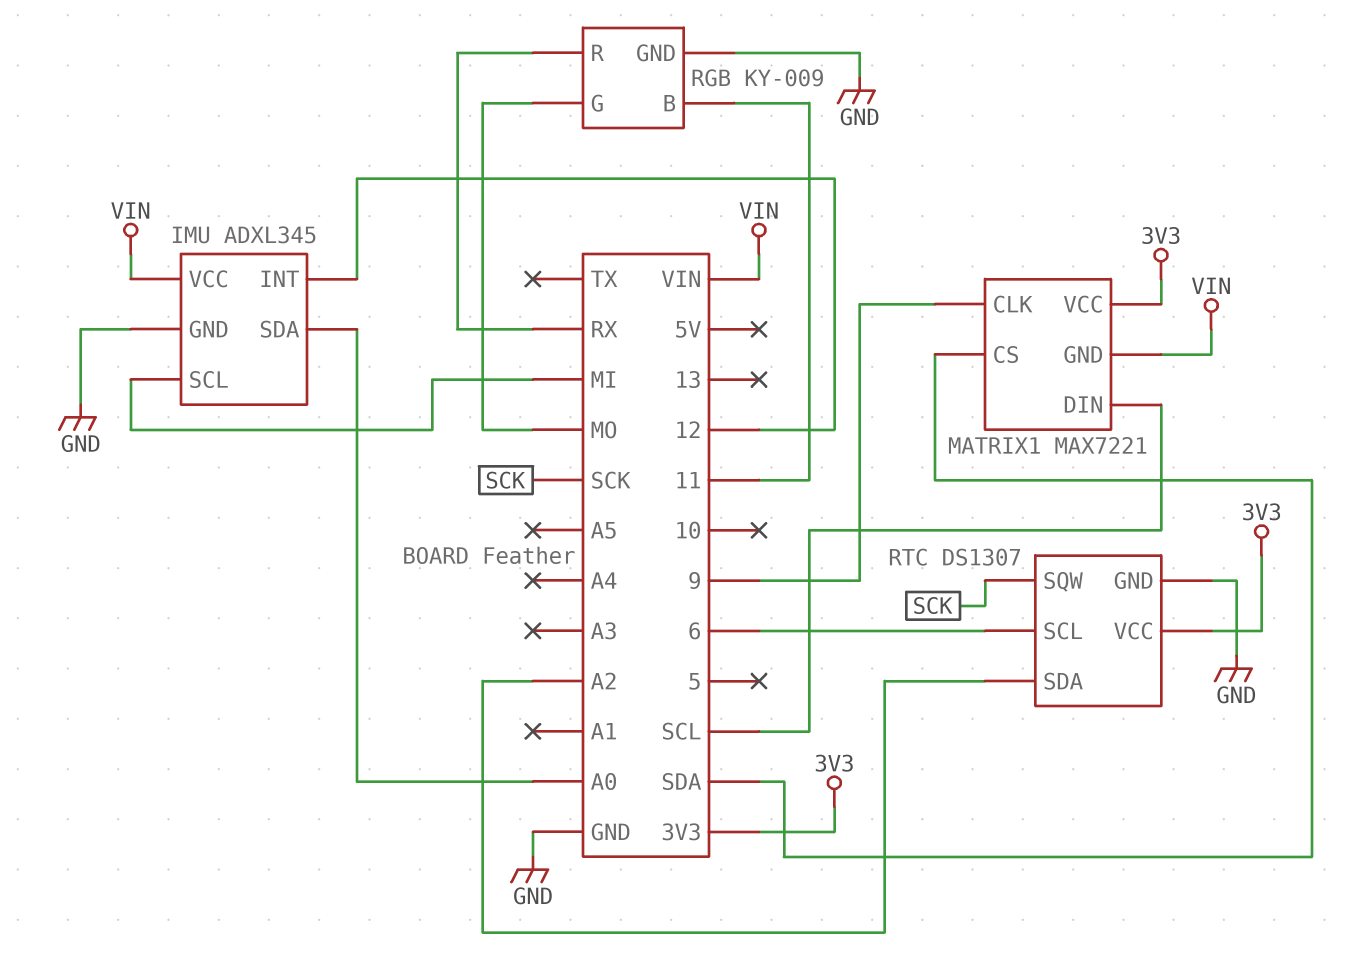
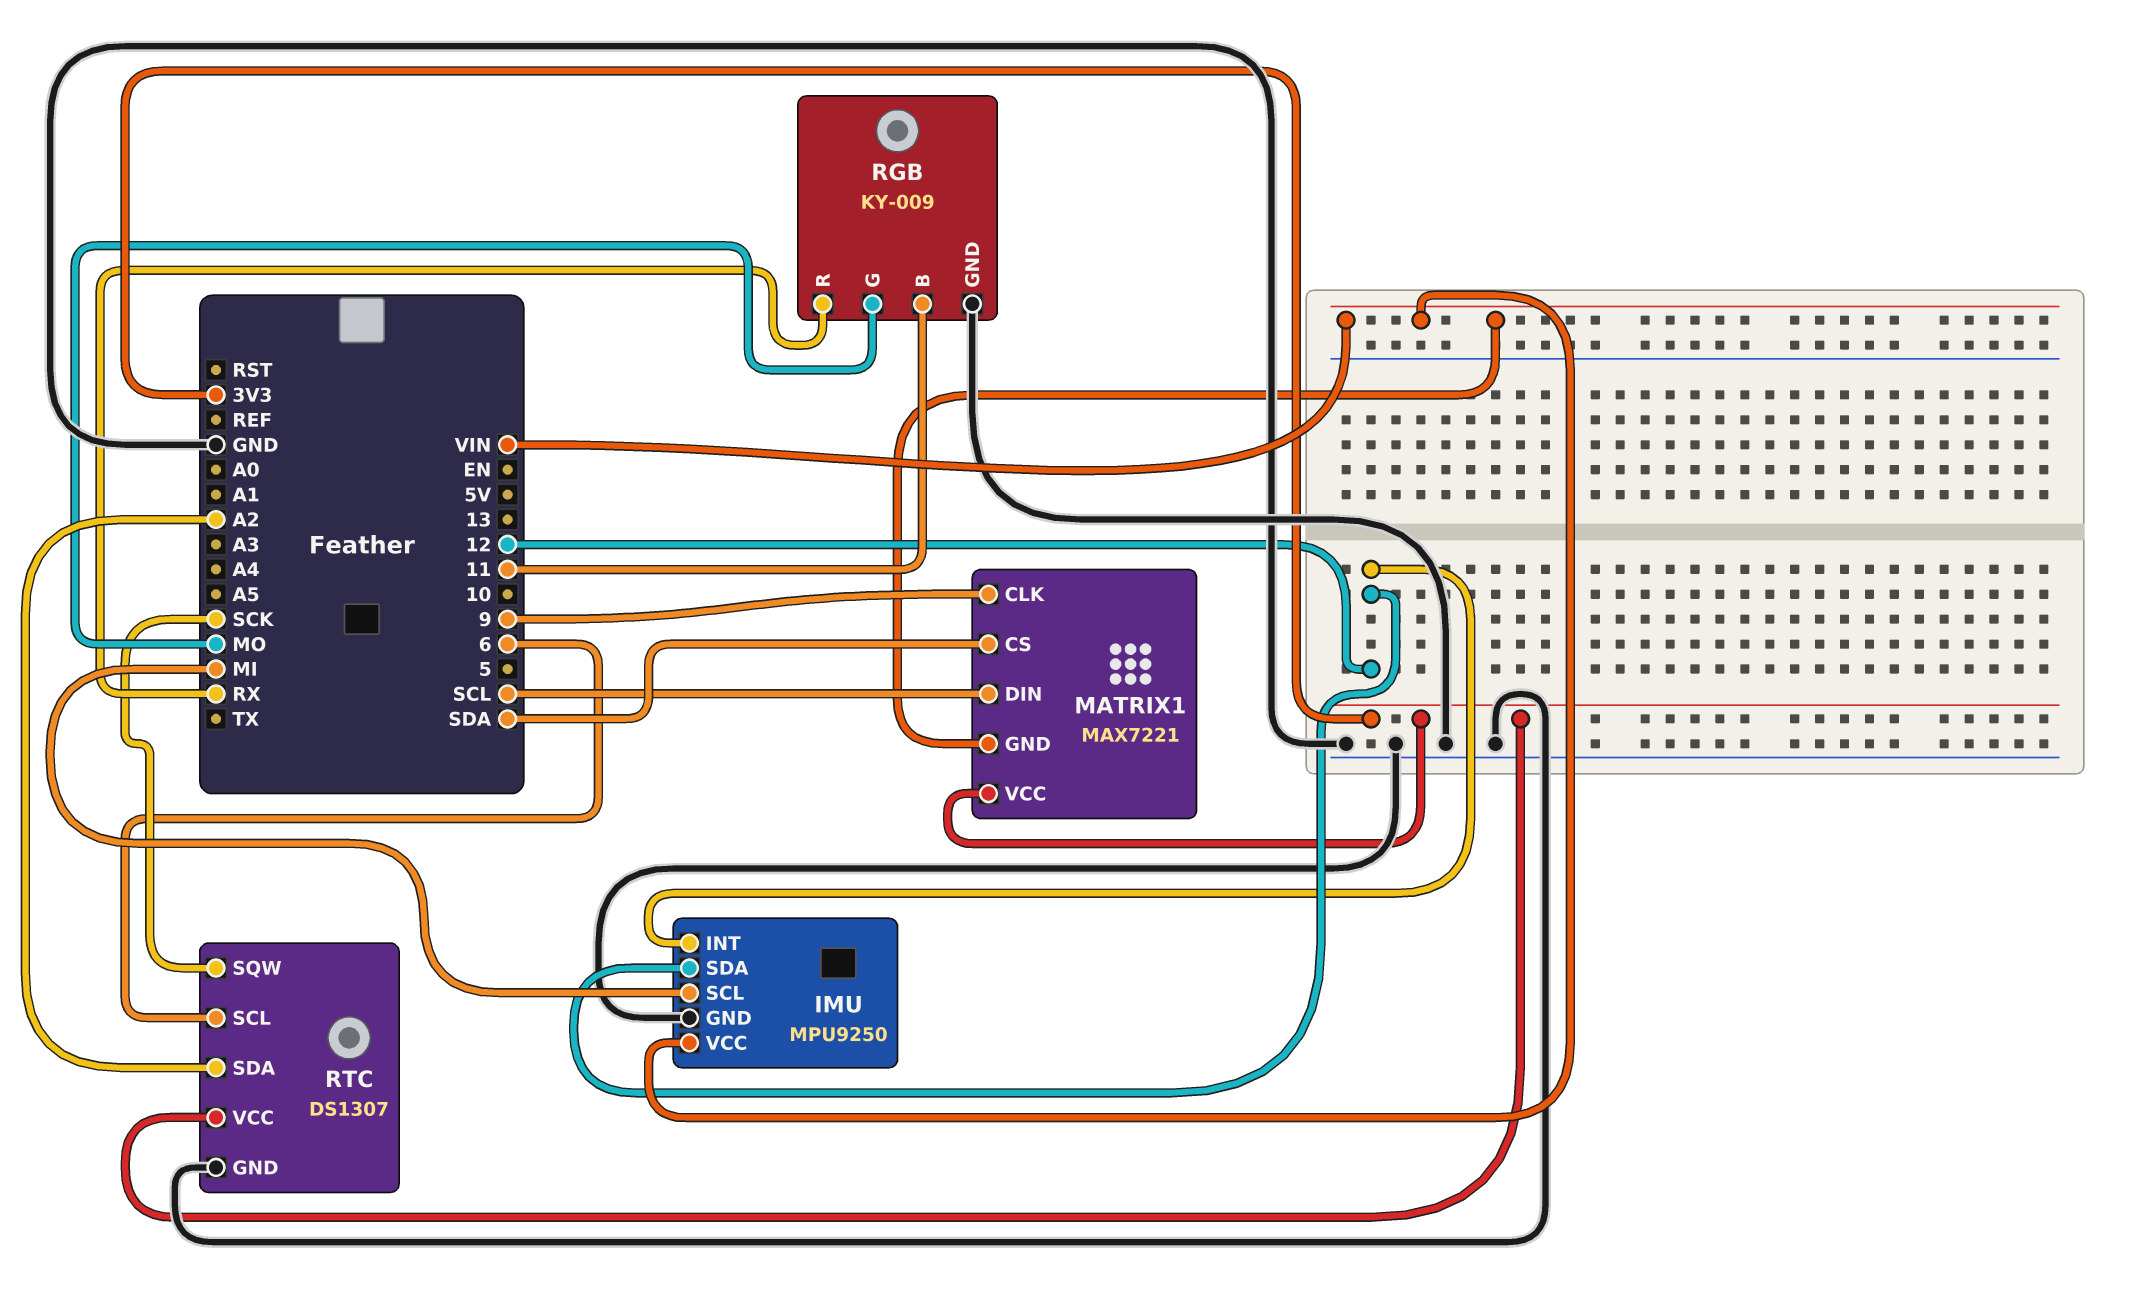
IMU: ADXL345 -> MPU9250
IMU pin SDA: A0 -> 12

